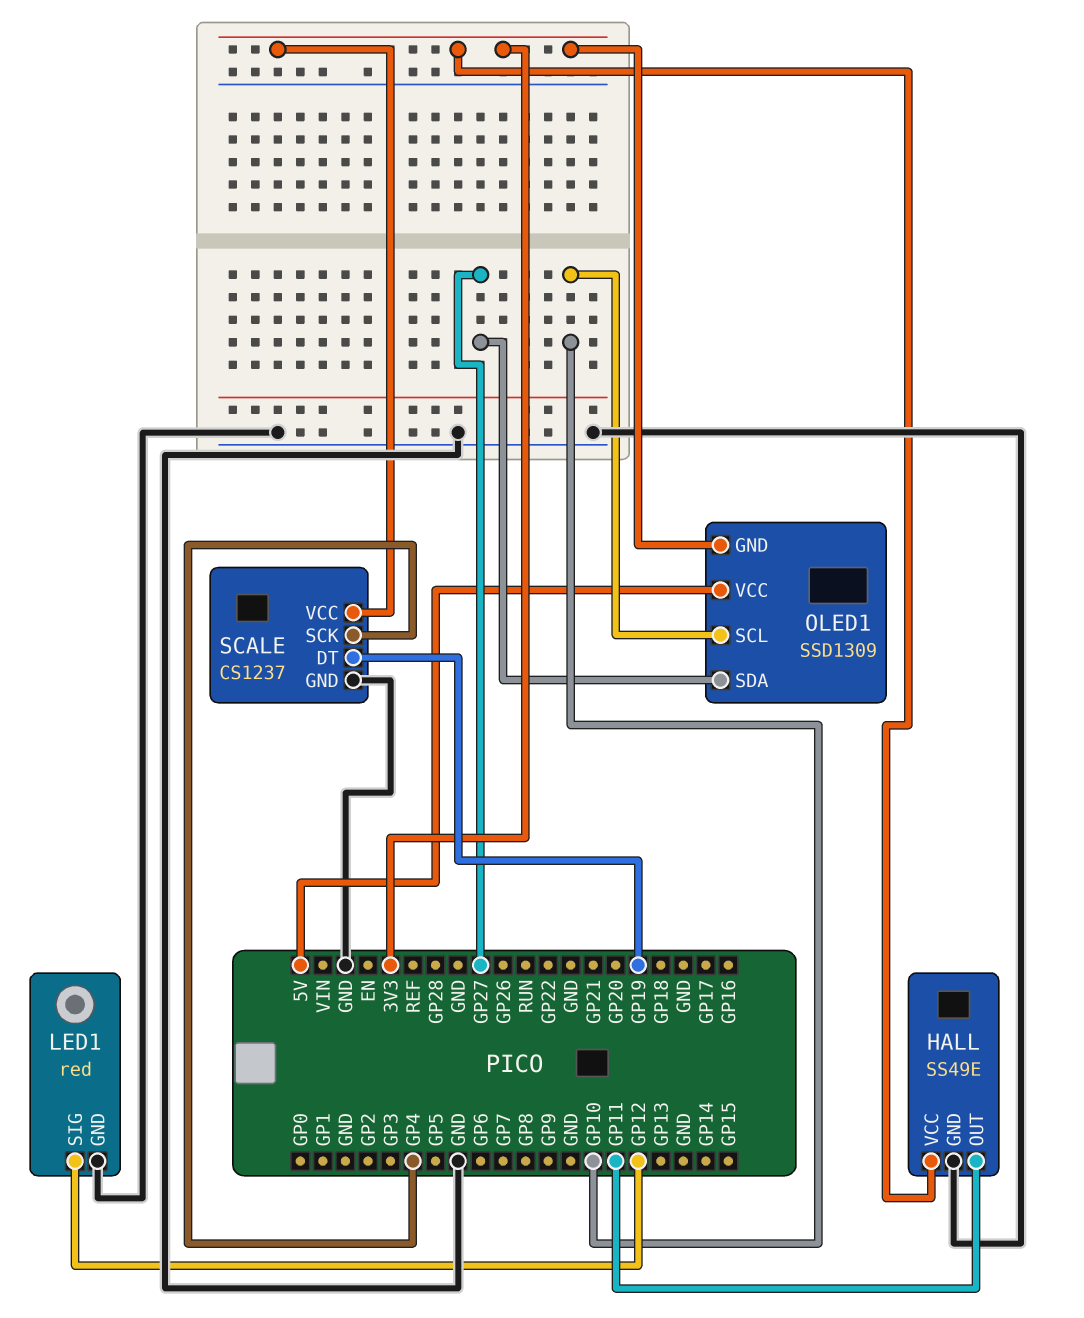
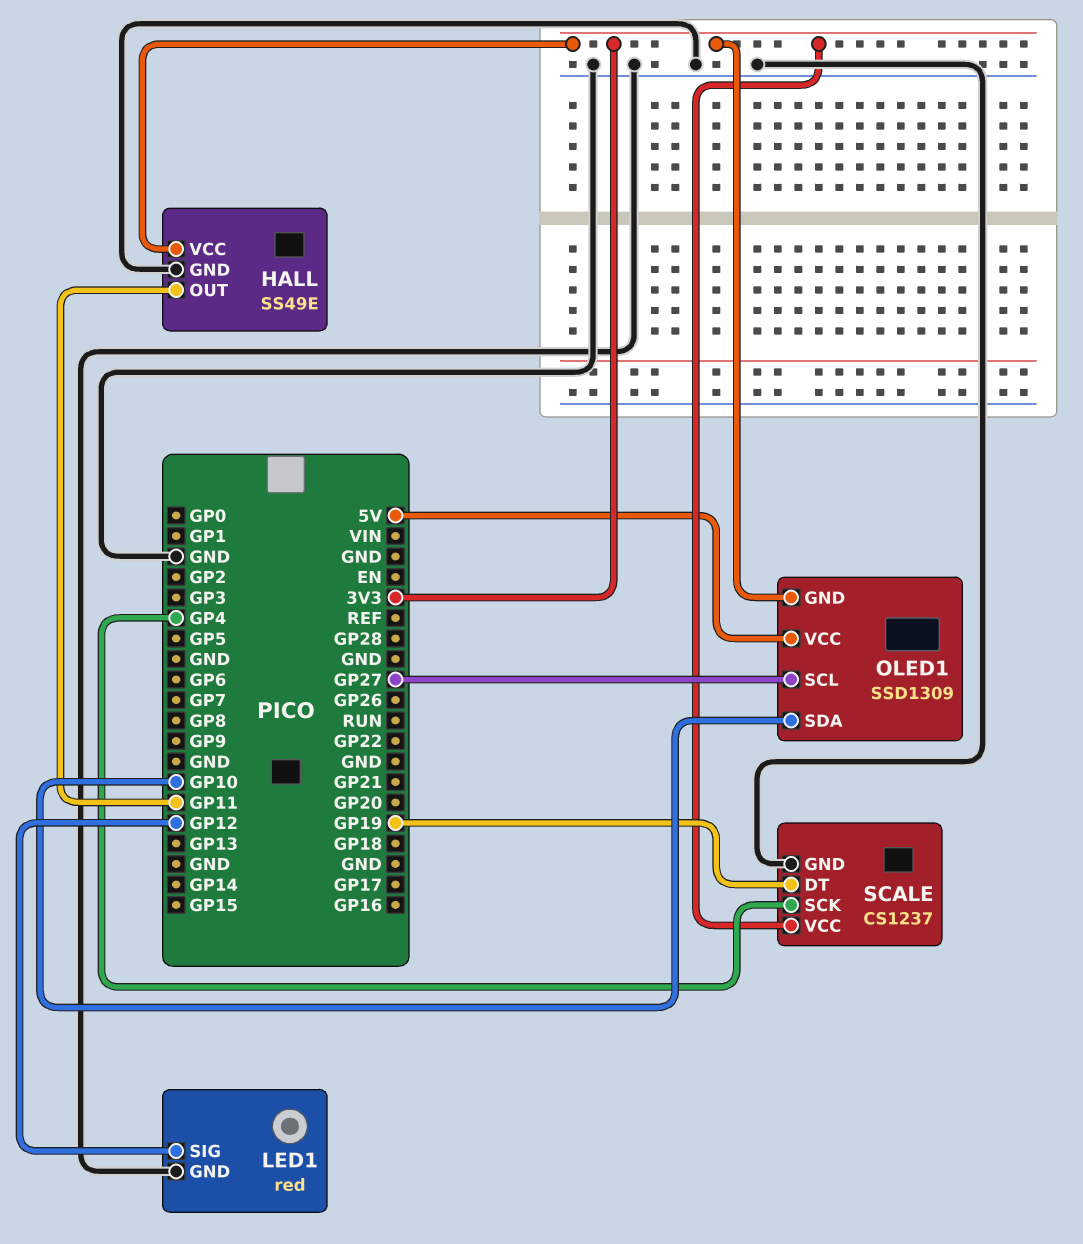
OLED1 pin SCL: GP10 -> GP27
OLED1 pin SDA: GP27 -> GP10

